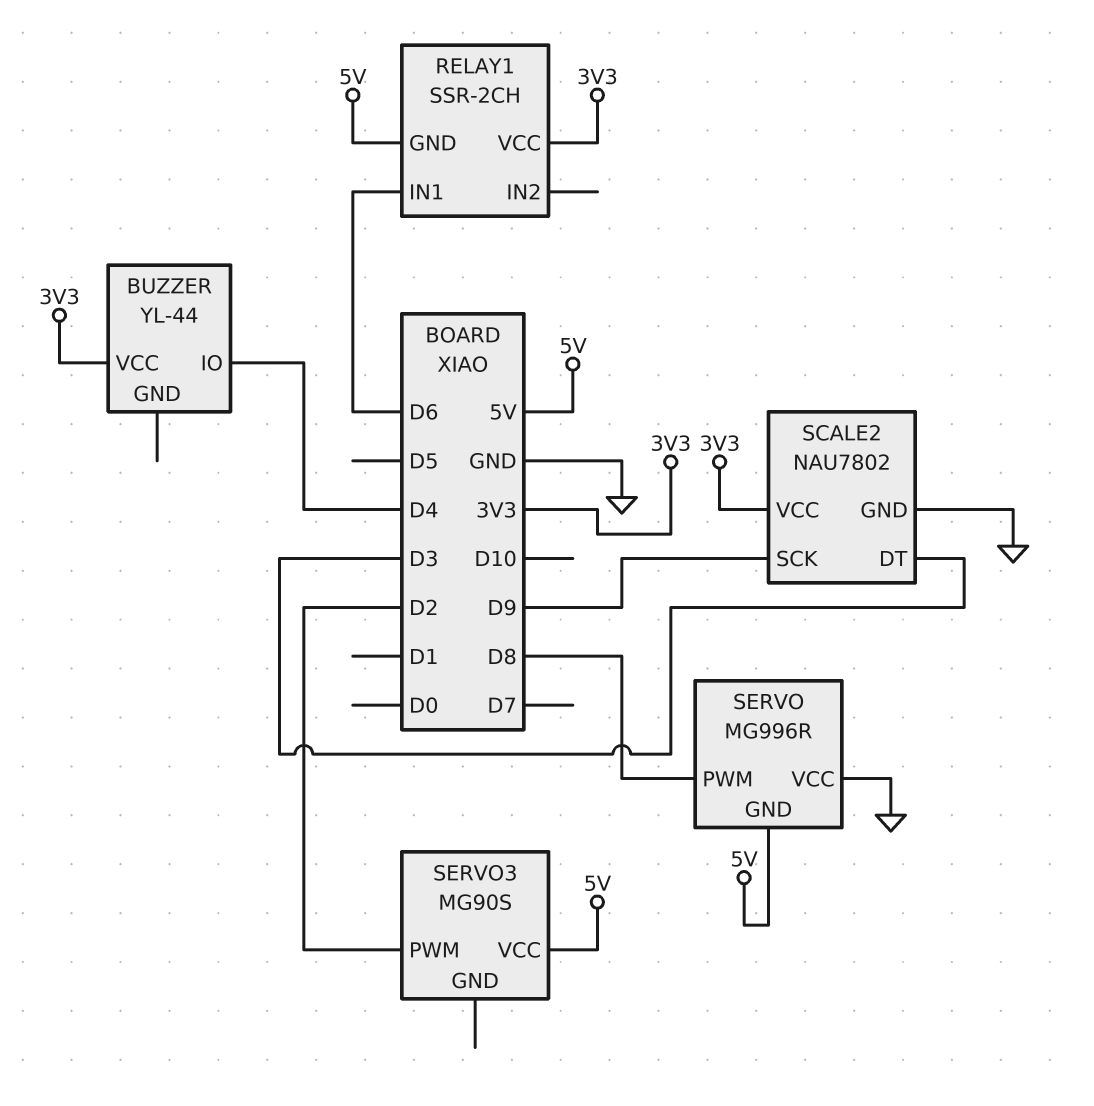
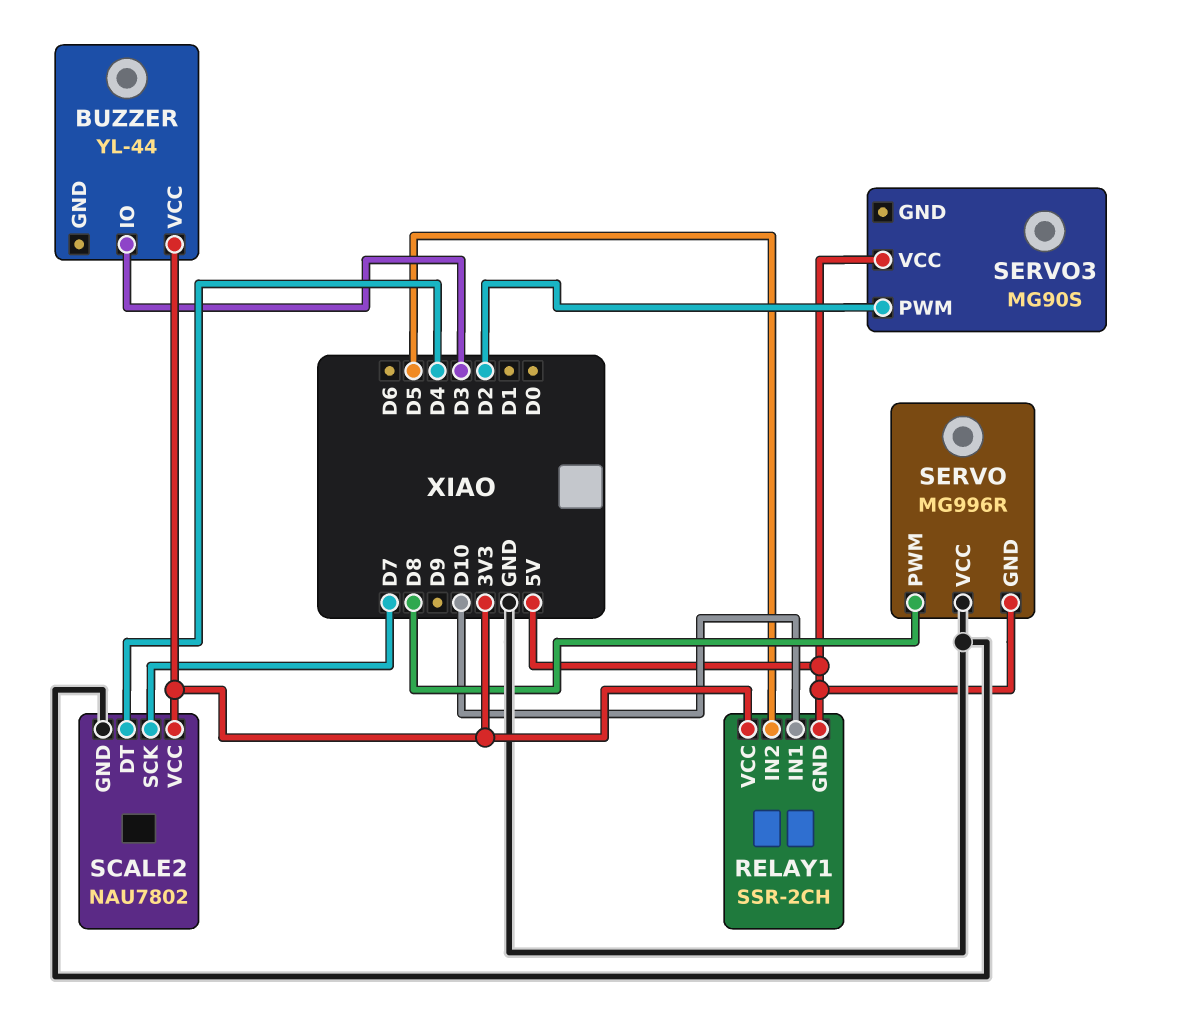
BUZZER pin IO: D4 -> D3
RELAY1 pin IN1: D6 -> D10
RELAY1 pin IN2: none -> D5
SCALE2 pin DT: D3 -> D4
SCALE2 pin SCK: D9 -> D7

